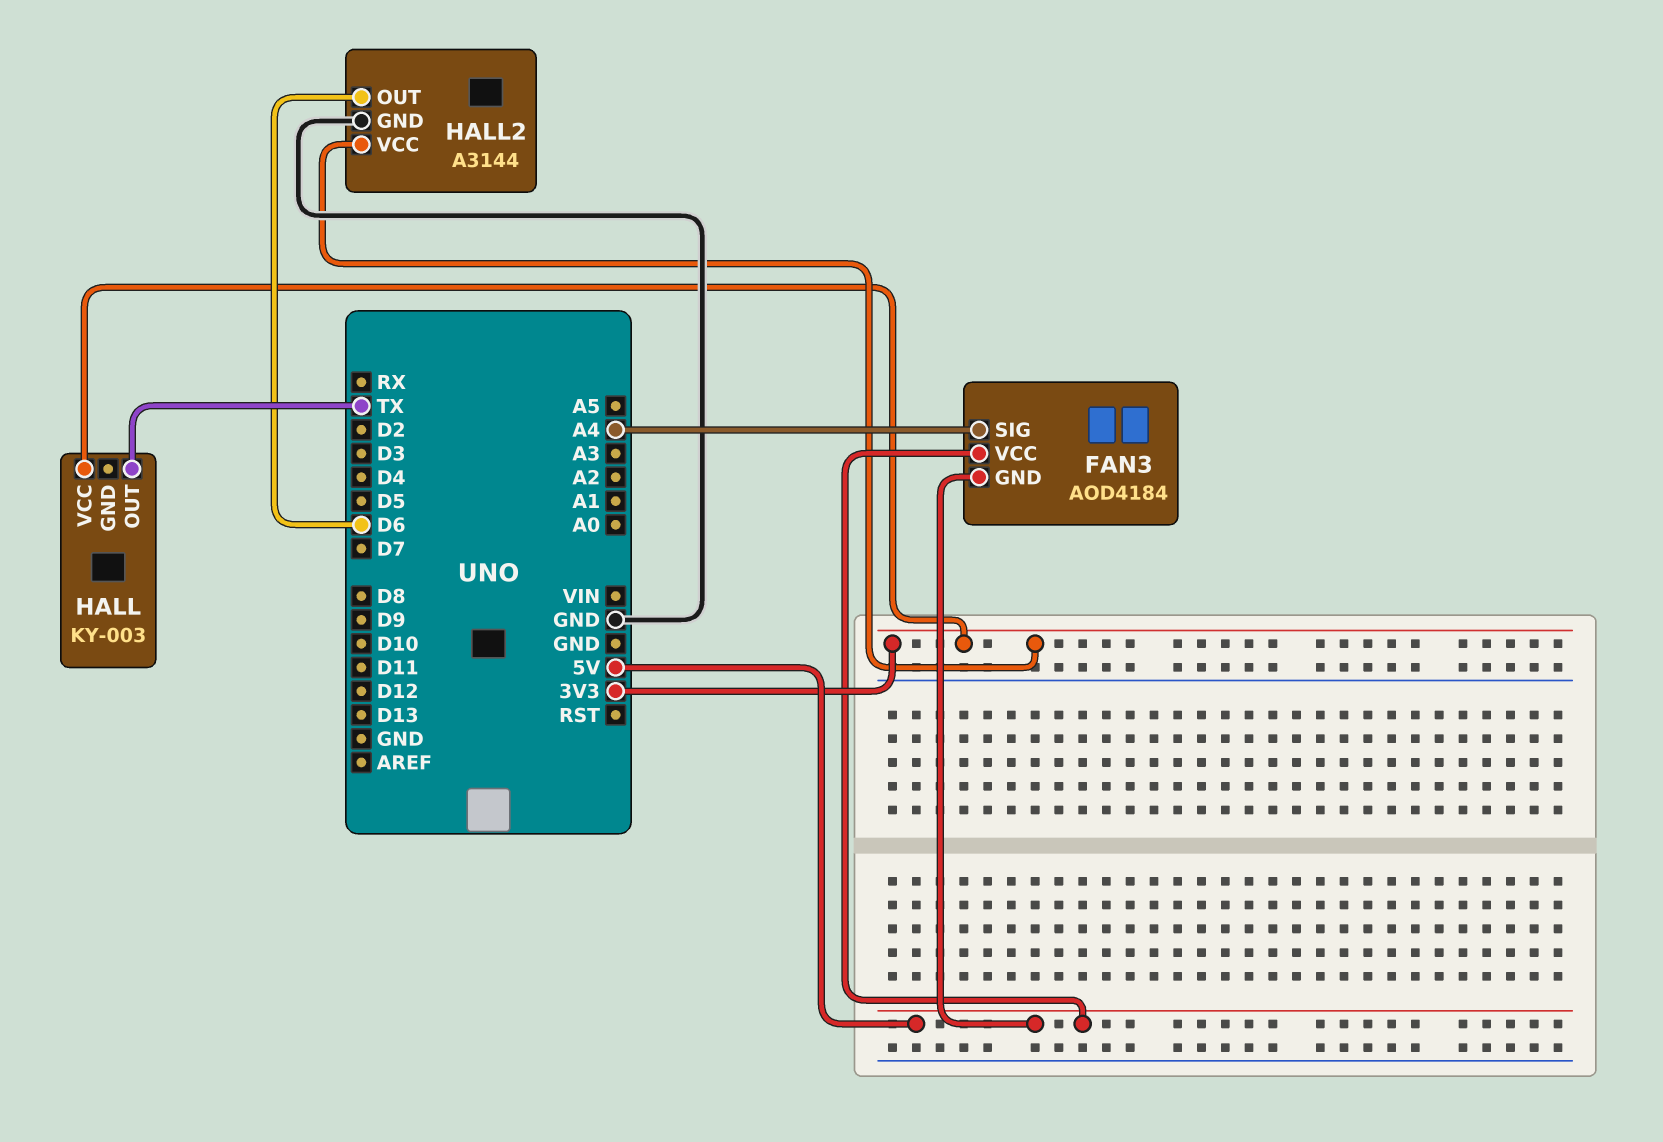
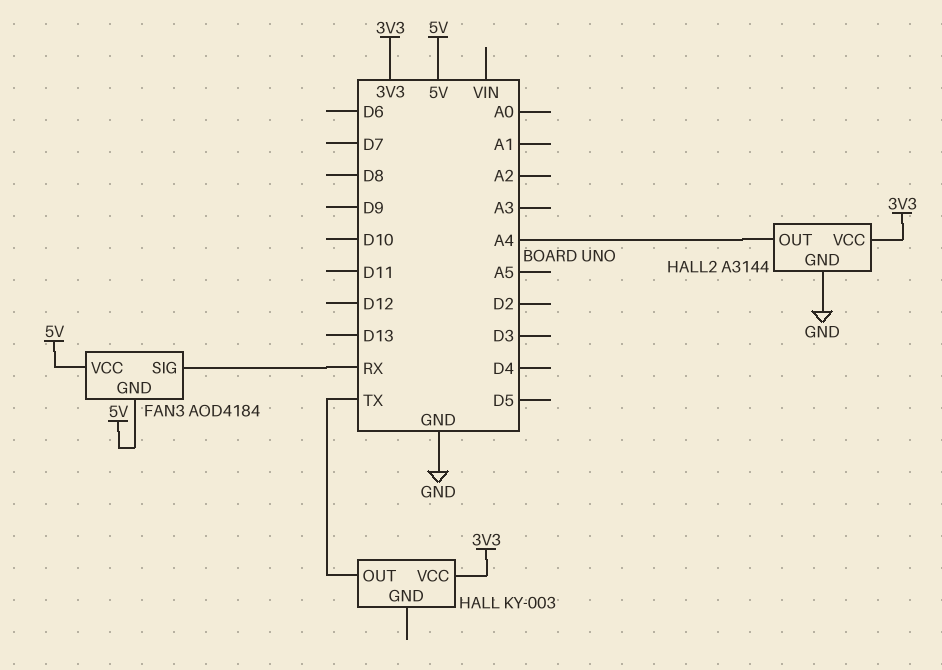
FAN3 pin SIG: A4 -> RX
HALL2 pin OUT: D6 -> A4

